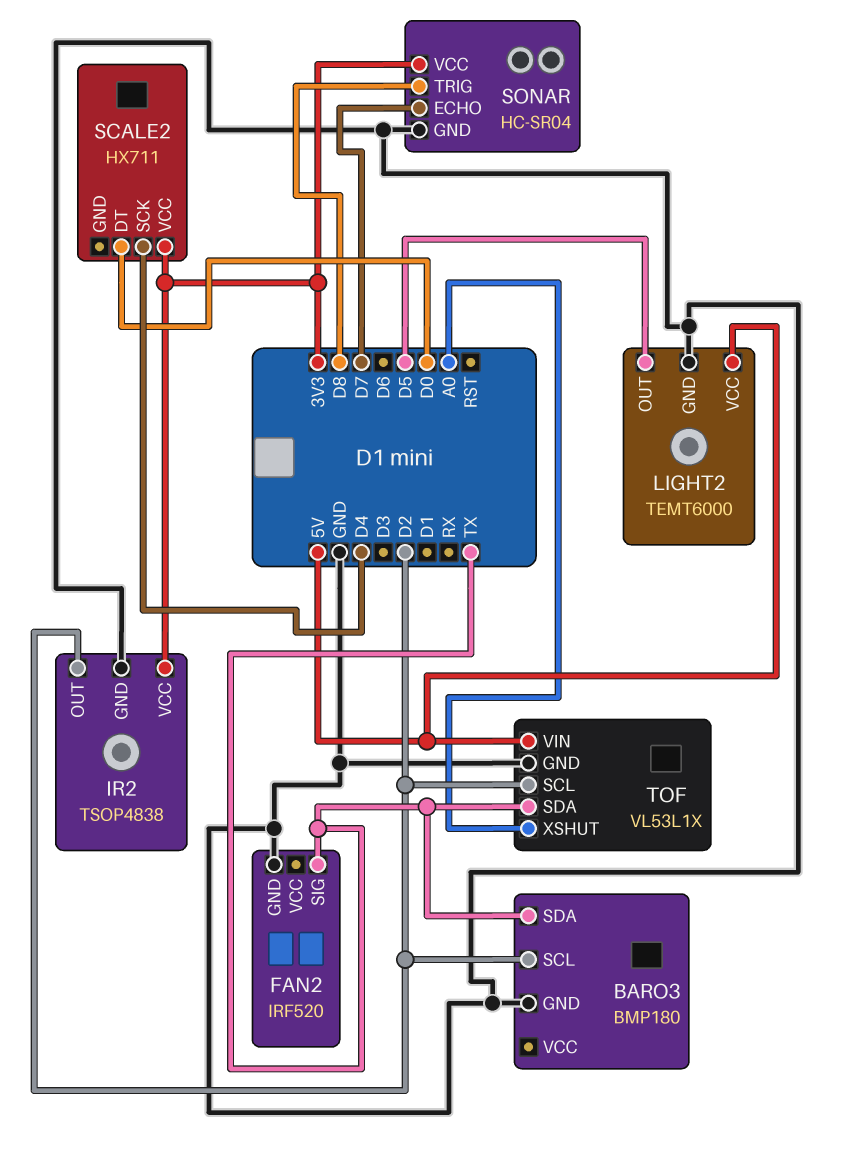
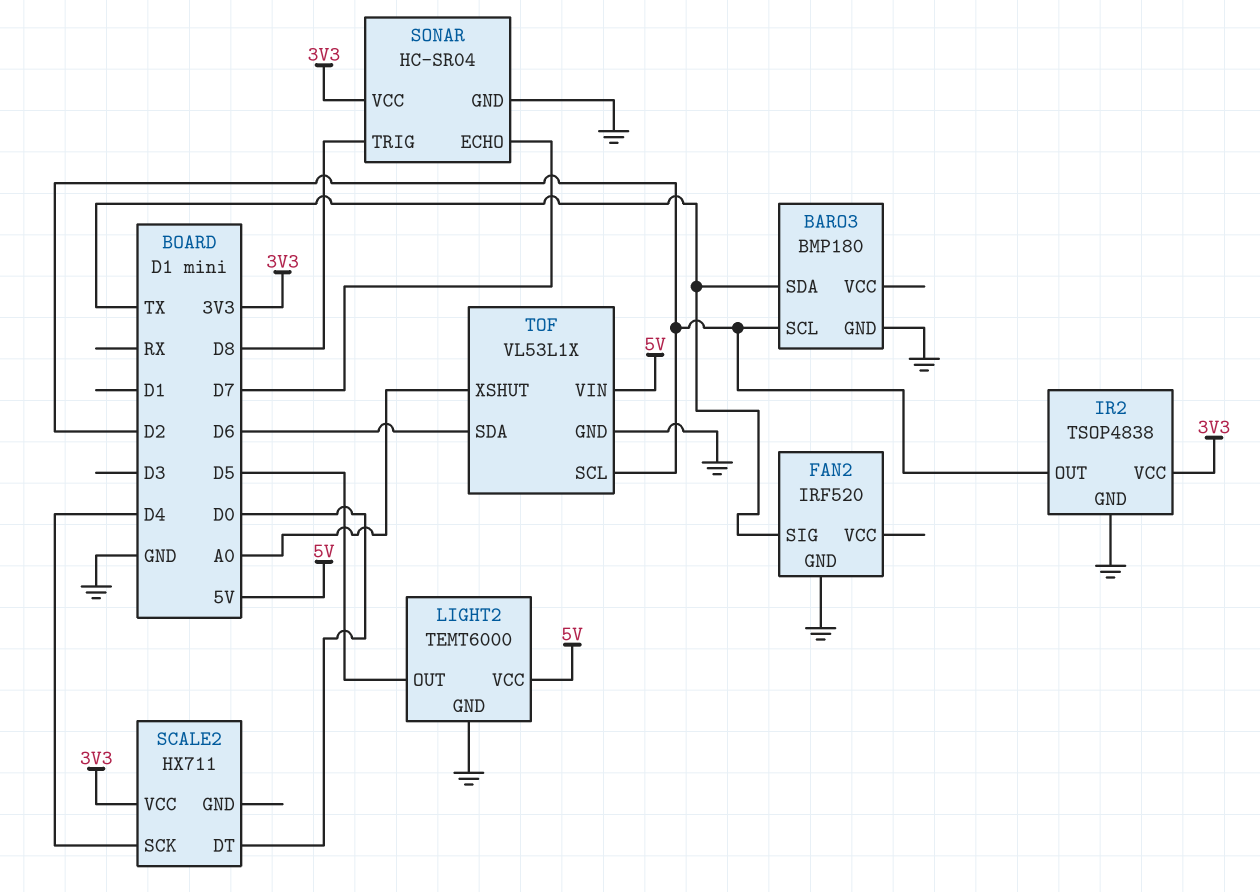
TOF pin SDA: TX -> D6

